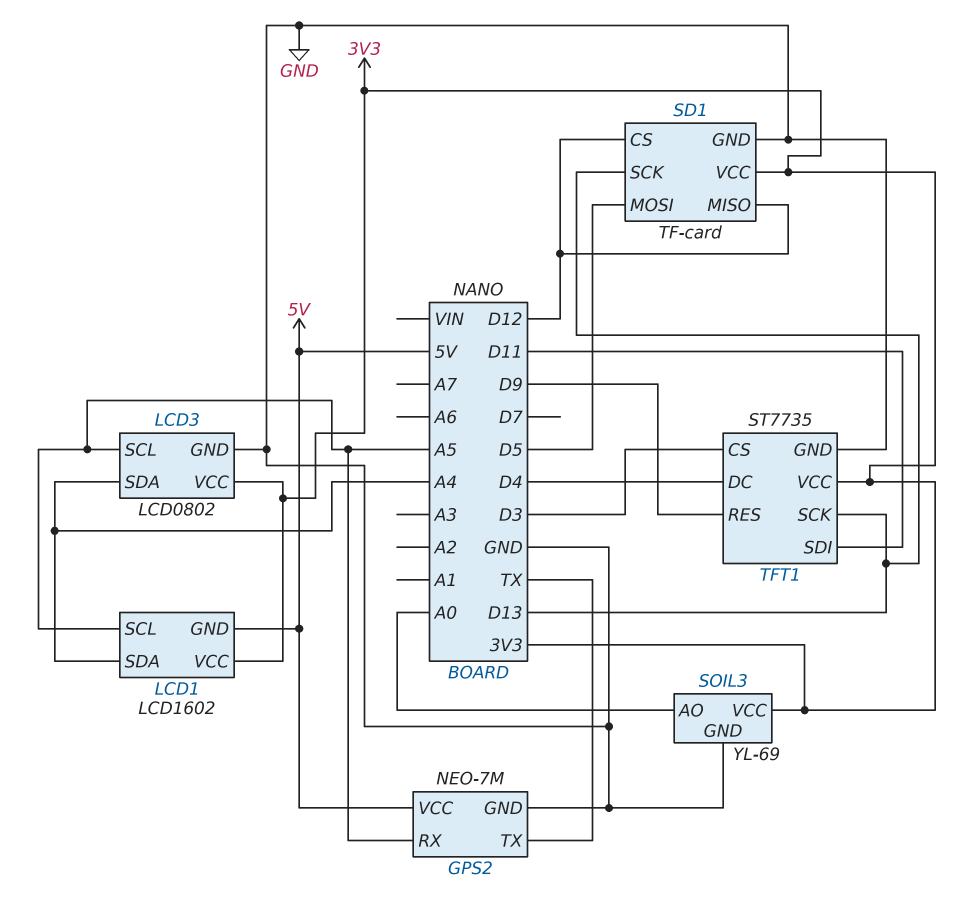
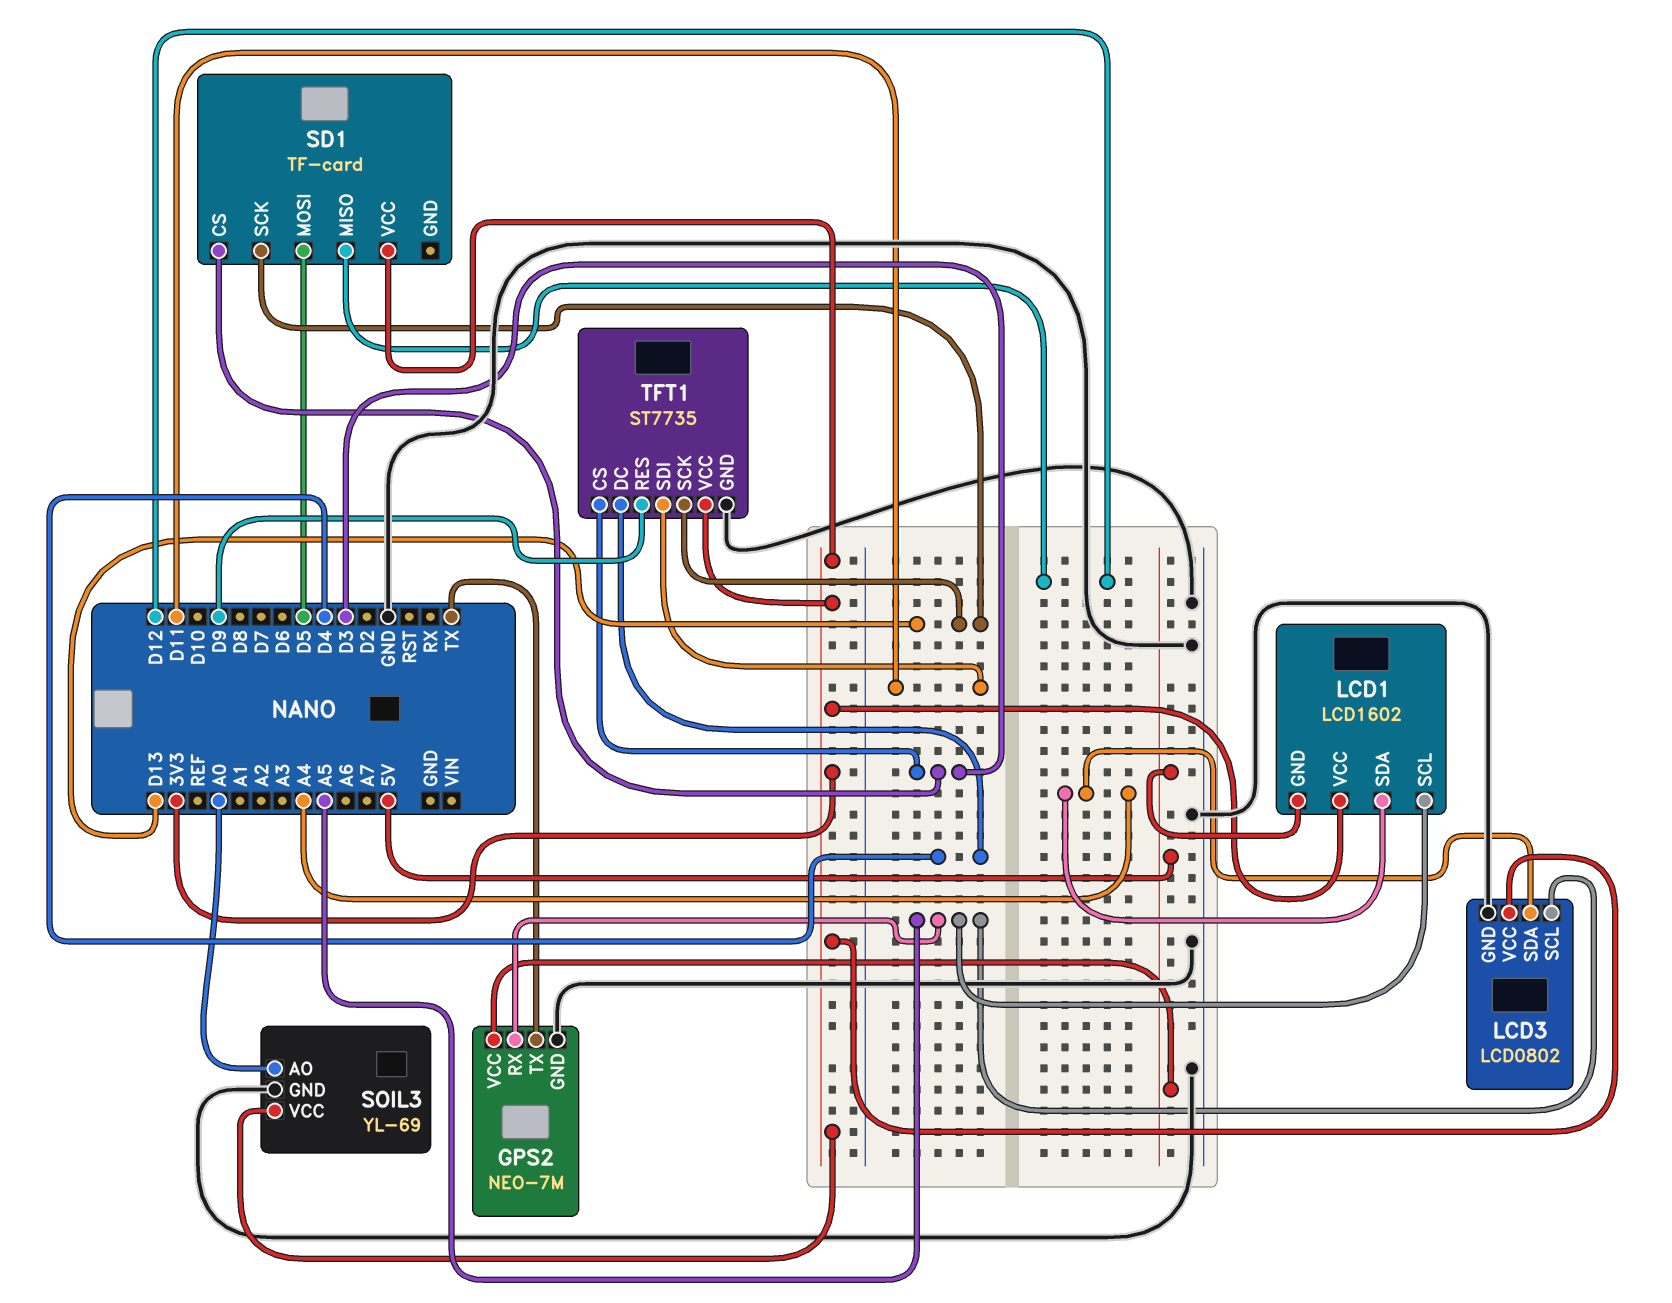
SD1 pin CS: D12 -> D3
SD1 pin GND: GND -> none

